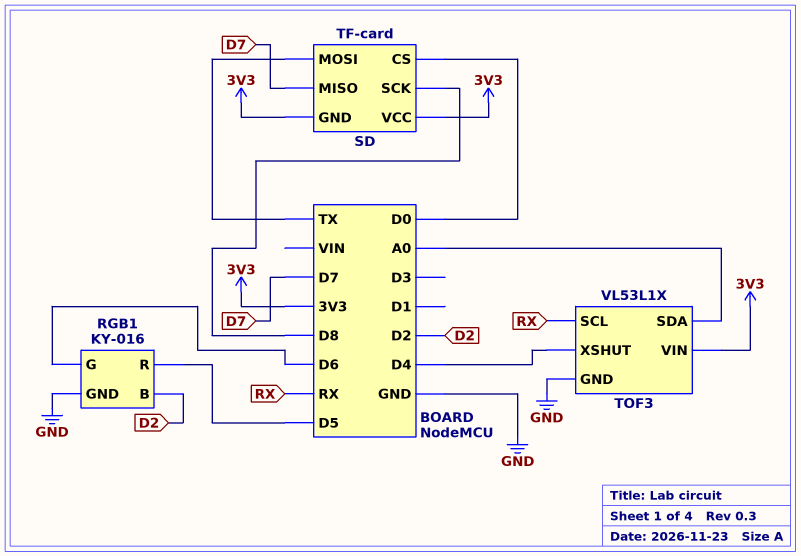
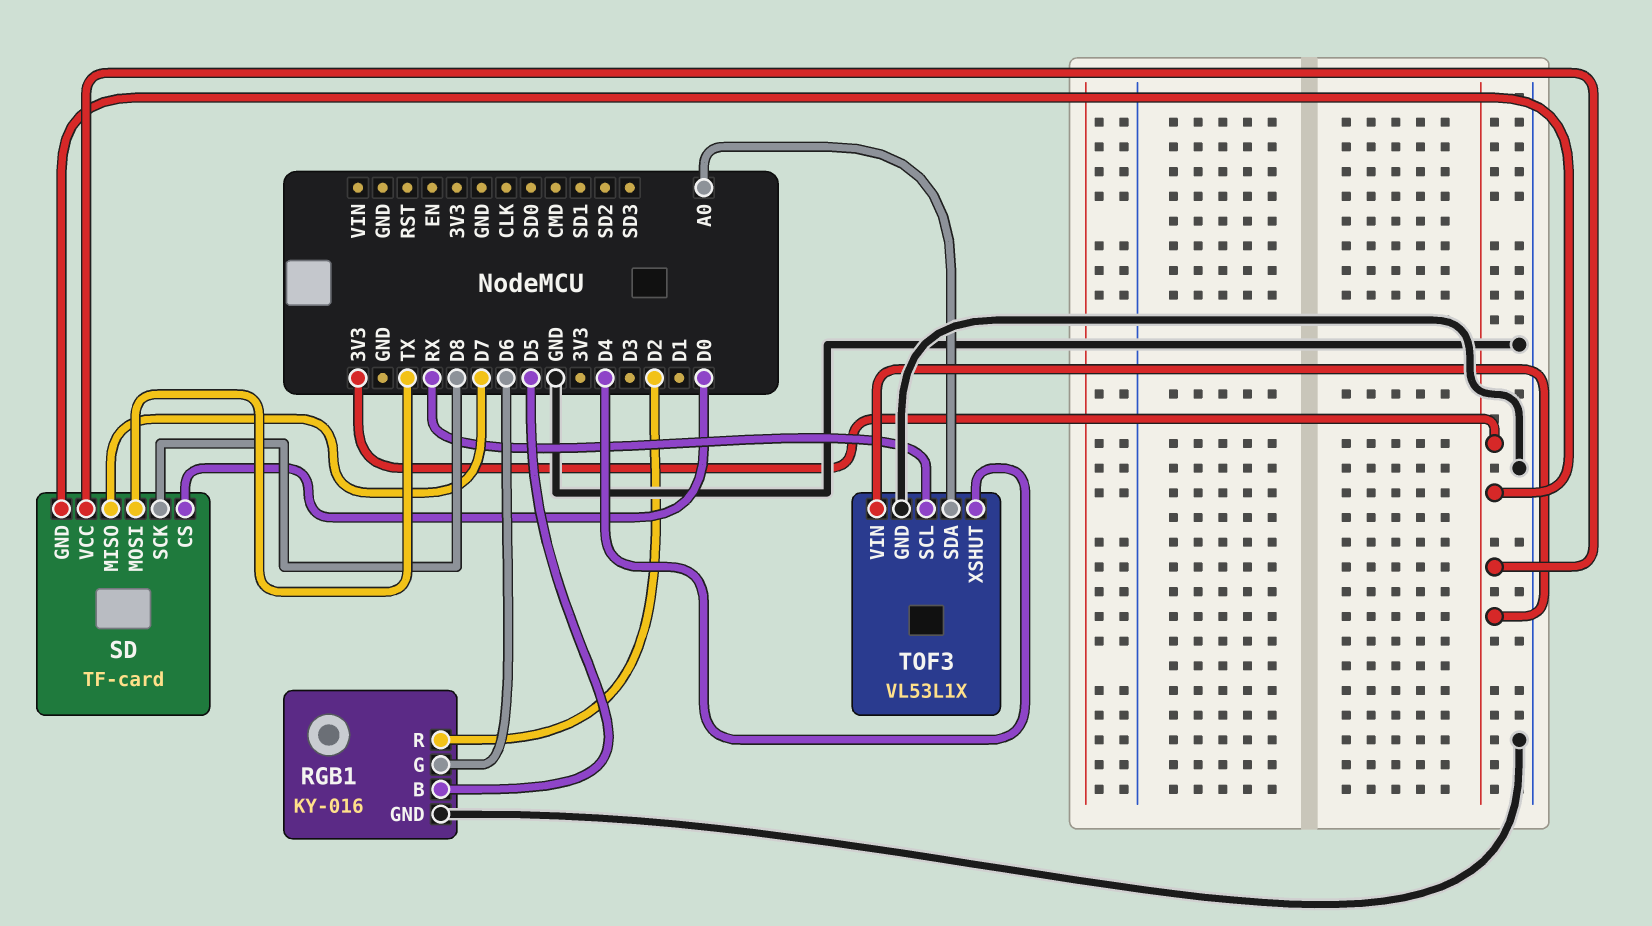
RGB1 pin B: D2 -> D5
RGB1 pin R: D5 -> D2

